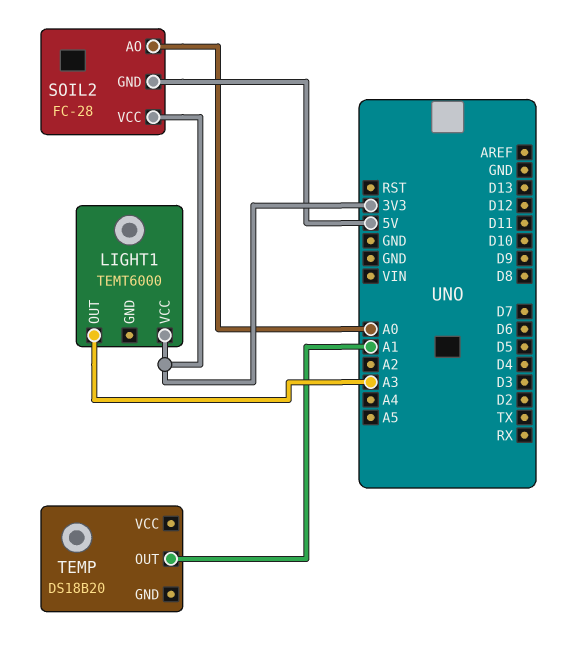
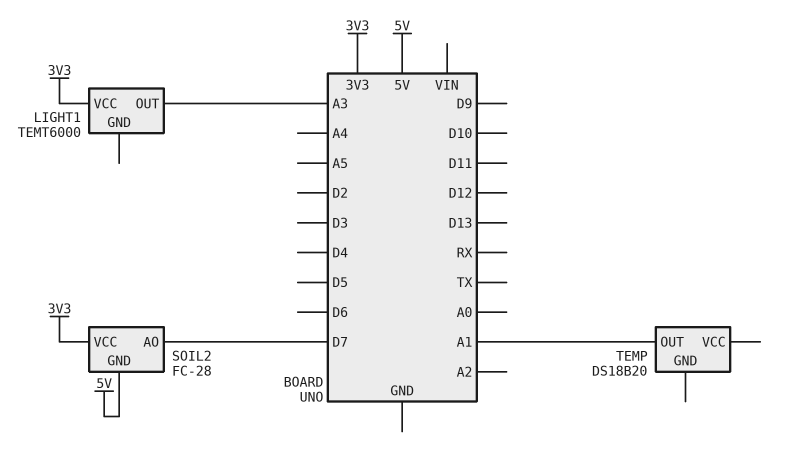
SOIL2 pin AO: A0 -> D7

